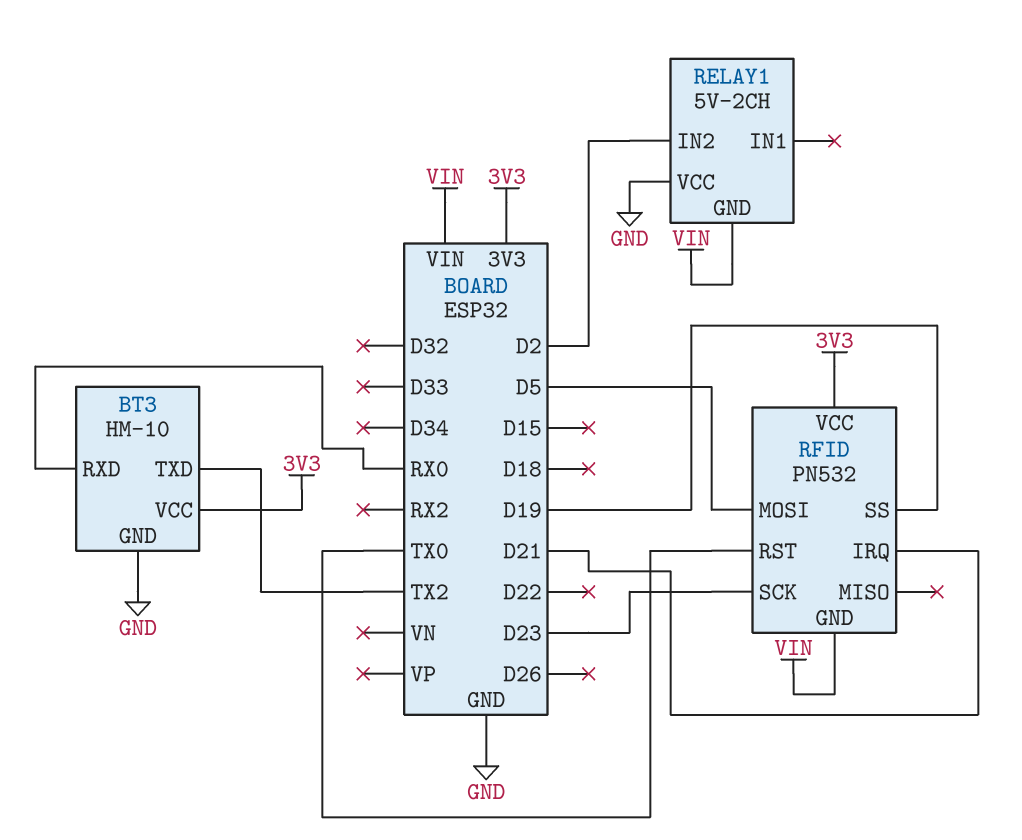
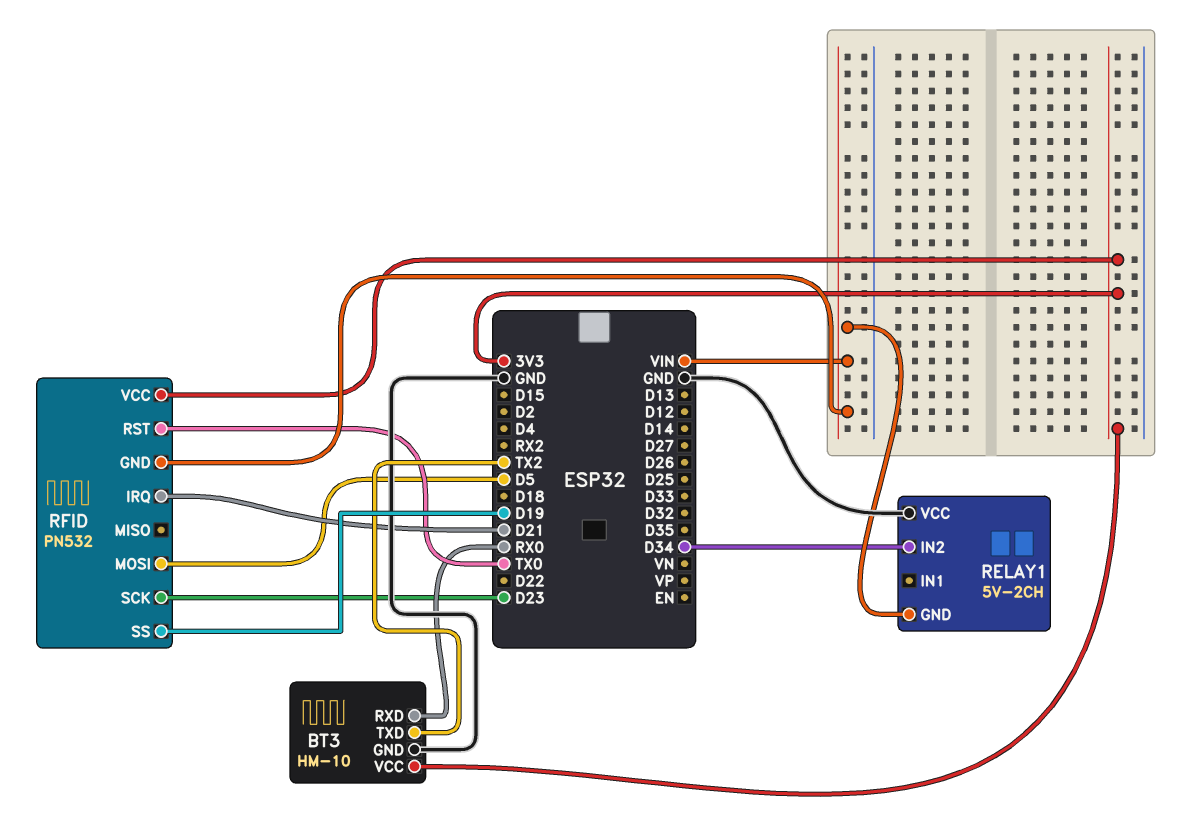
RELAY1 pin IN2: D2 -> D34

